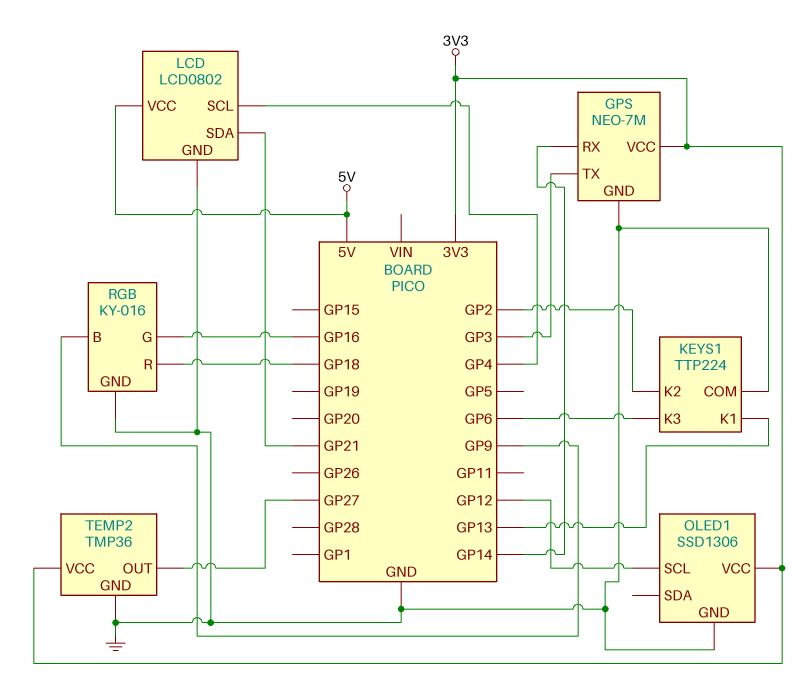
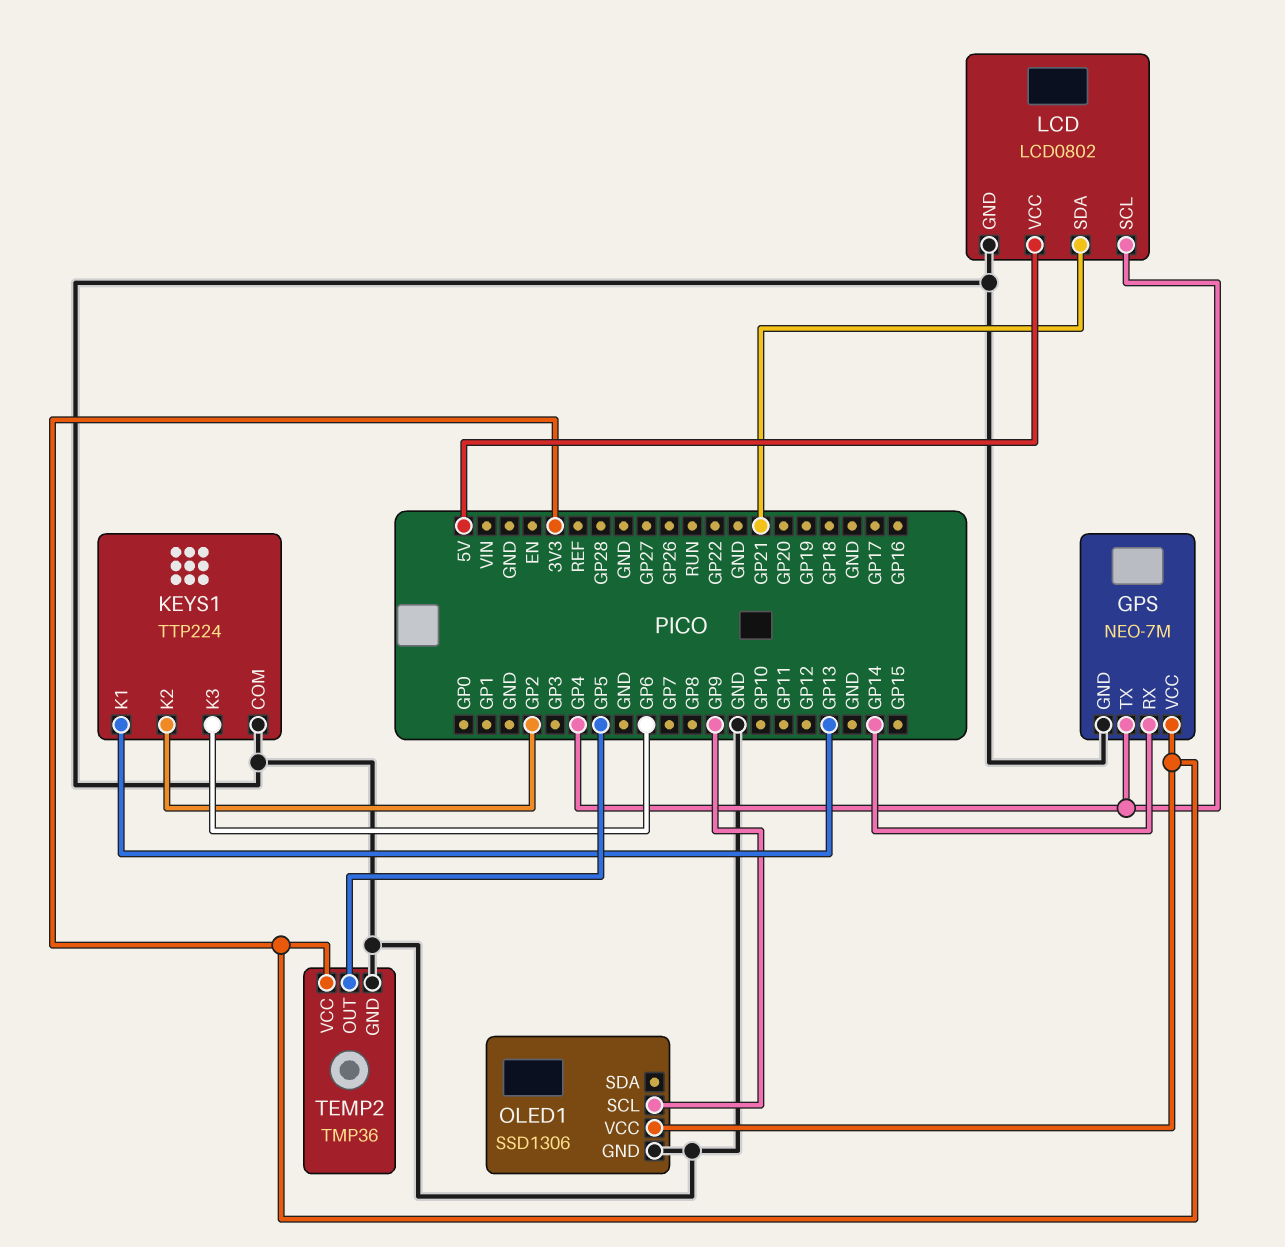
GPS pin TX: GP3 -> GP4
OLED1 pin SCL: GP12 -> GP9
RGB: KY-016 -> none
RGB pin B: GP9 -> none
RGB pin G: GP16 -> none
RGB pin GND: GND -> none
RGB pin R: GP18 -> none
TEMP2 pin OUT: GP27 -> GP5

